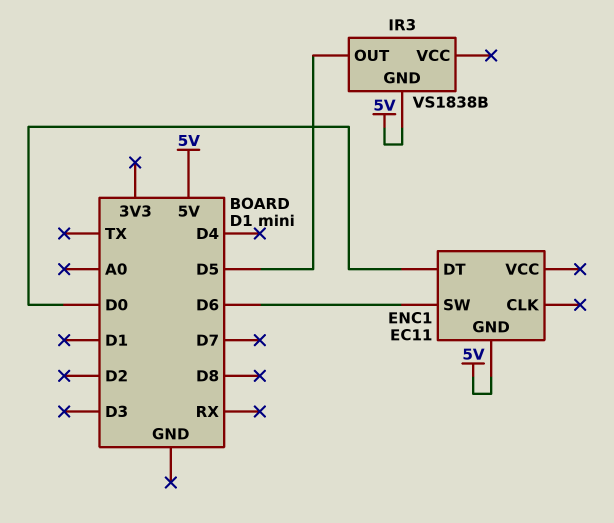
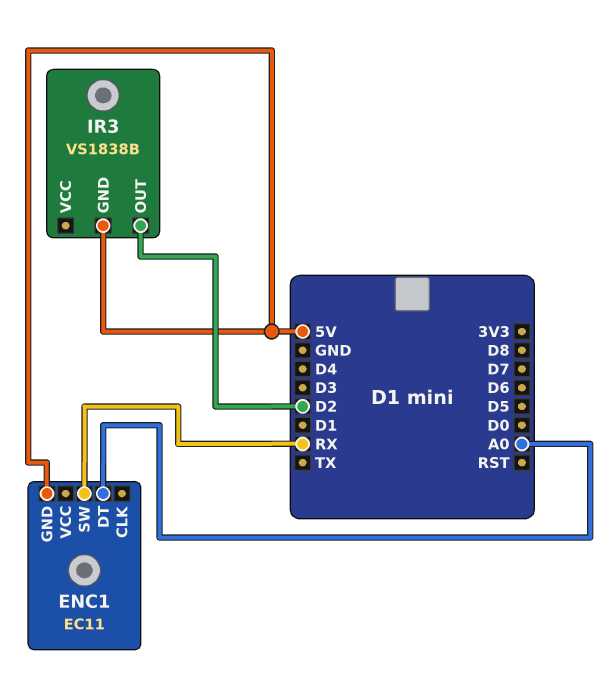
ENC1 pin DT: D0 -> A0
ENC1 pin SW: D6 -> RX
IR3 pin OUT: D5 -> D2

